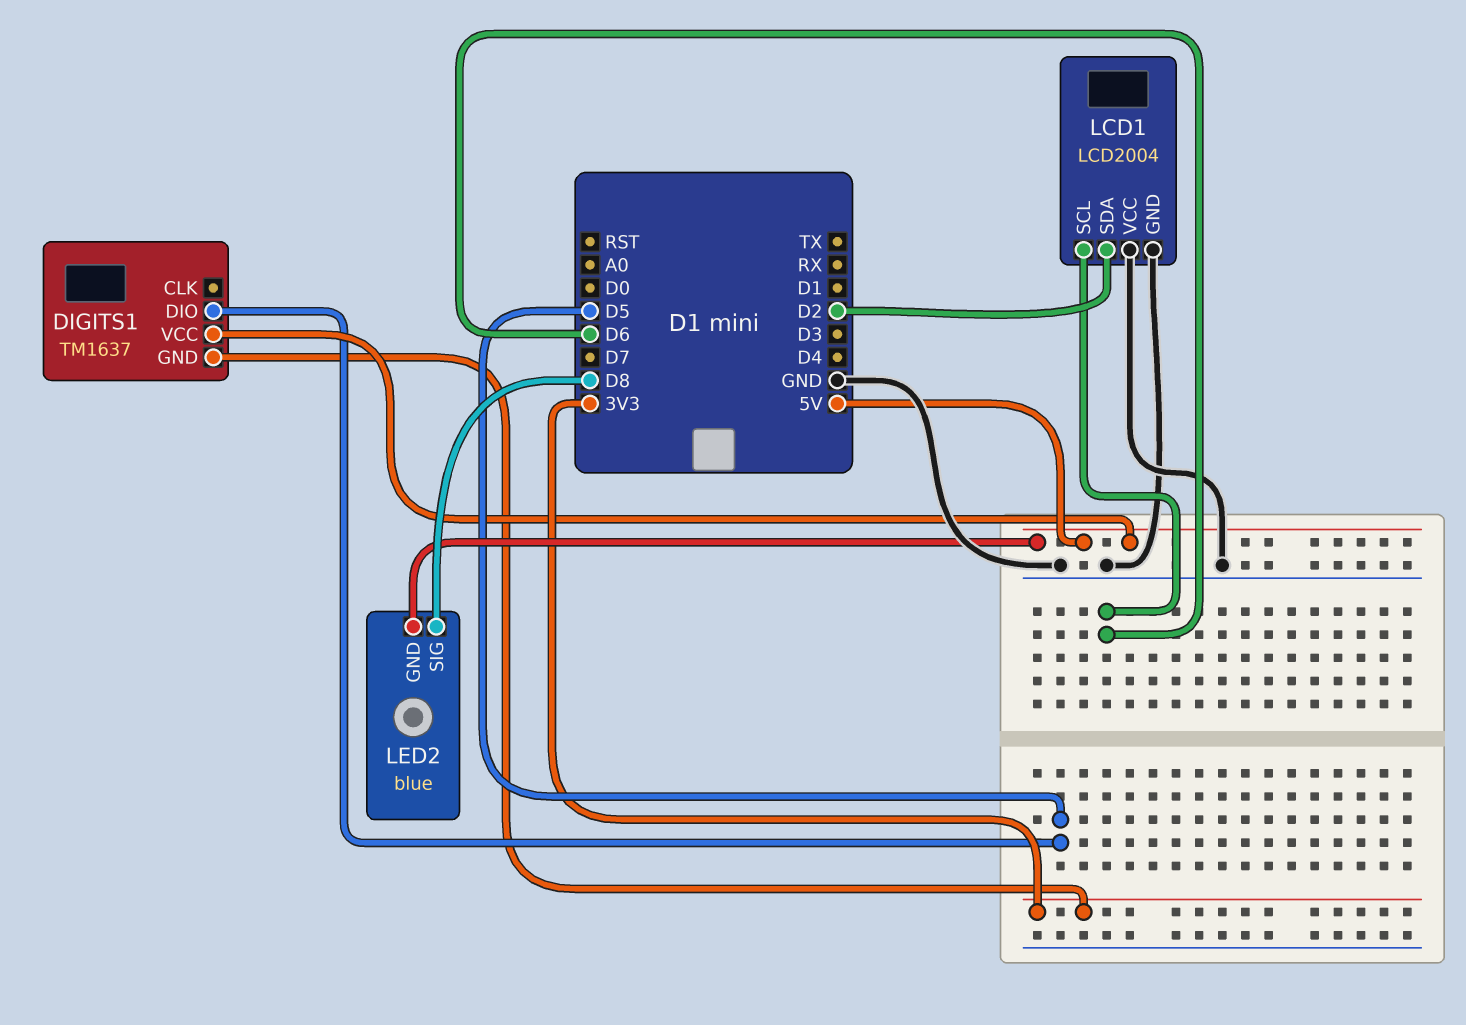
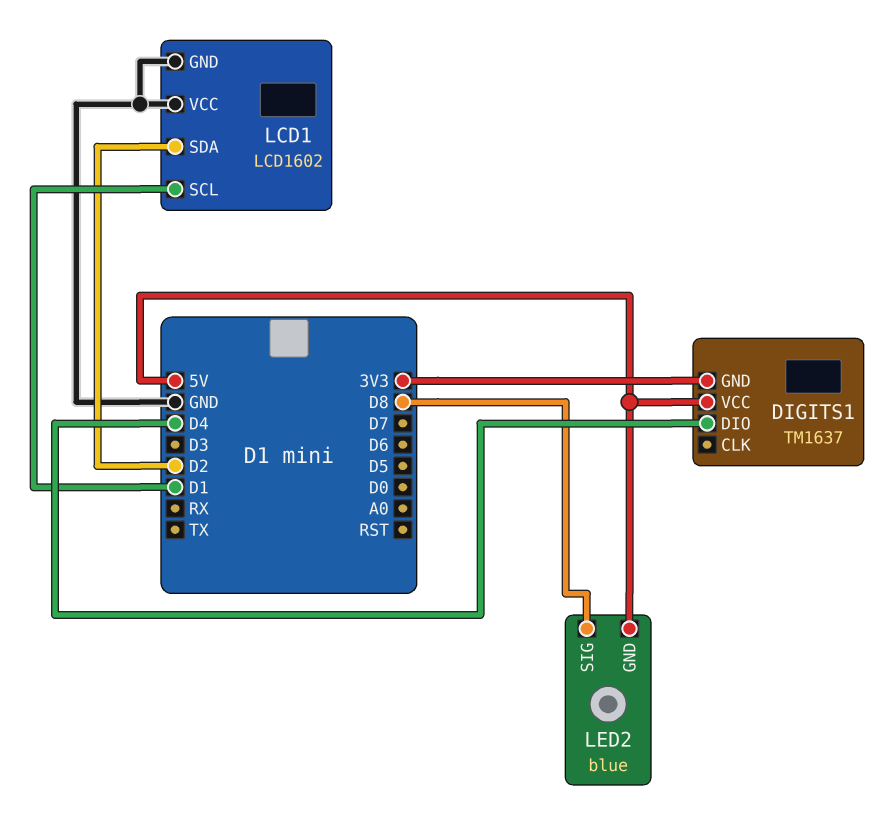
DIGITS1 pin DIO: D5 -> D4
LCD1: LCD2004 -> LCD1602
LCD1 pin SCL: D6 -> D1

